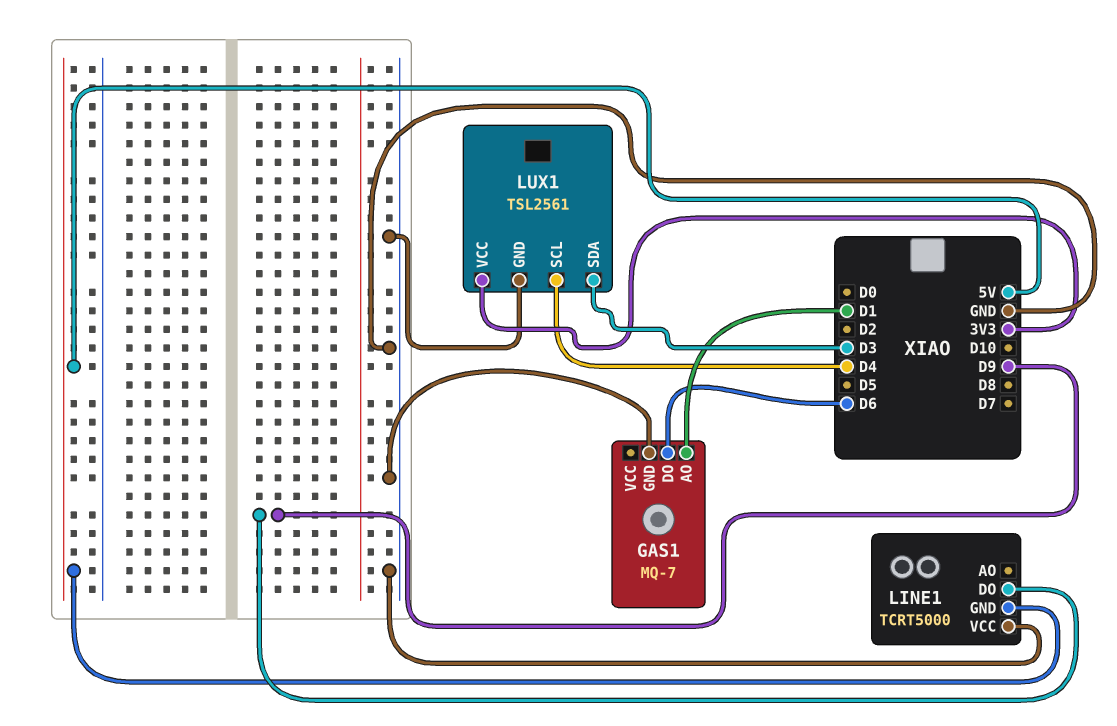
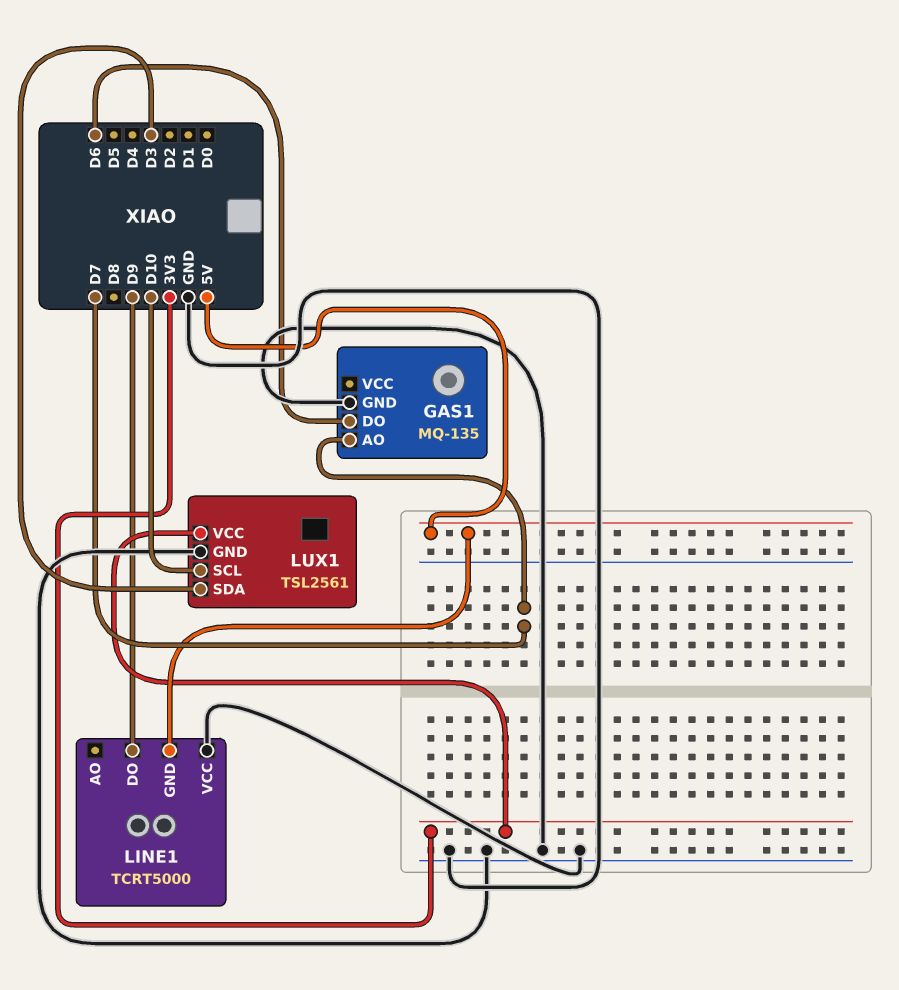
GAS1: MQ-7 -> MQ-135
GAS1 pin AO: D1 -> D7
LUX1 pin SCL: D4 -> D10

